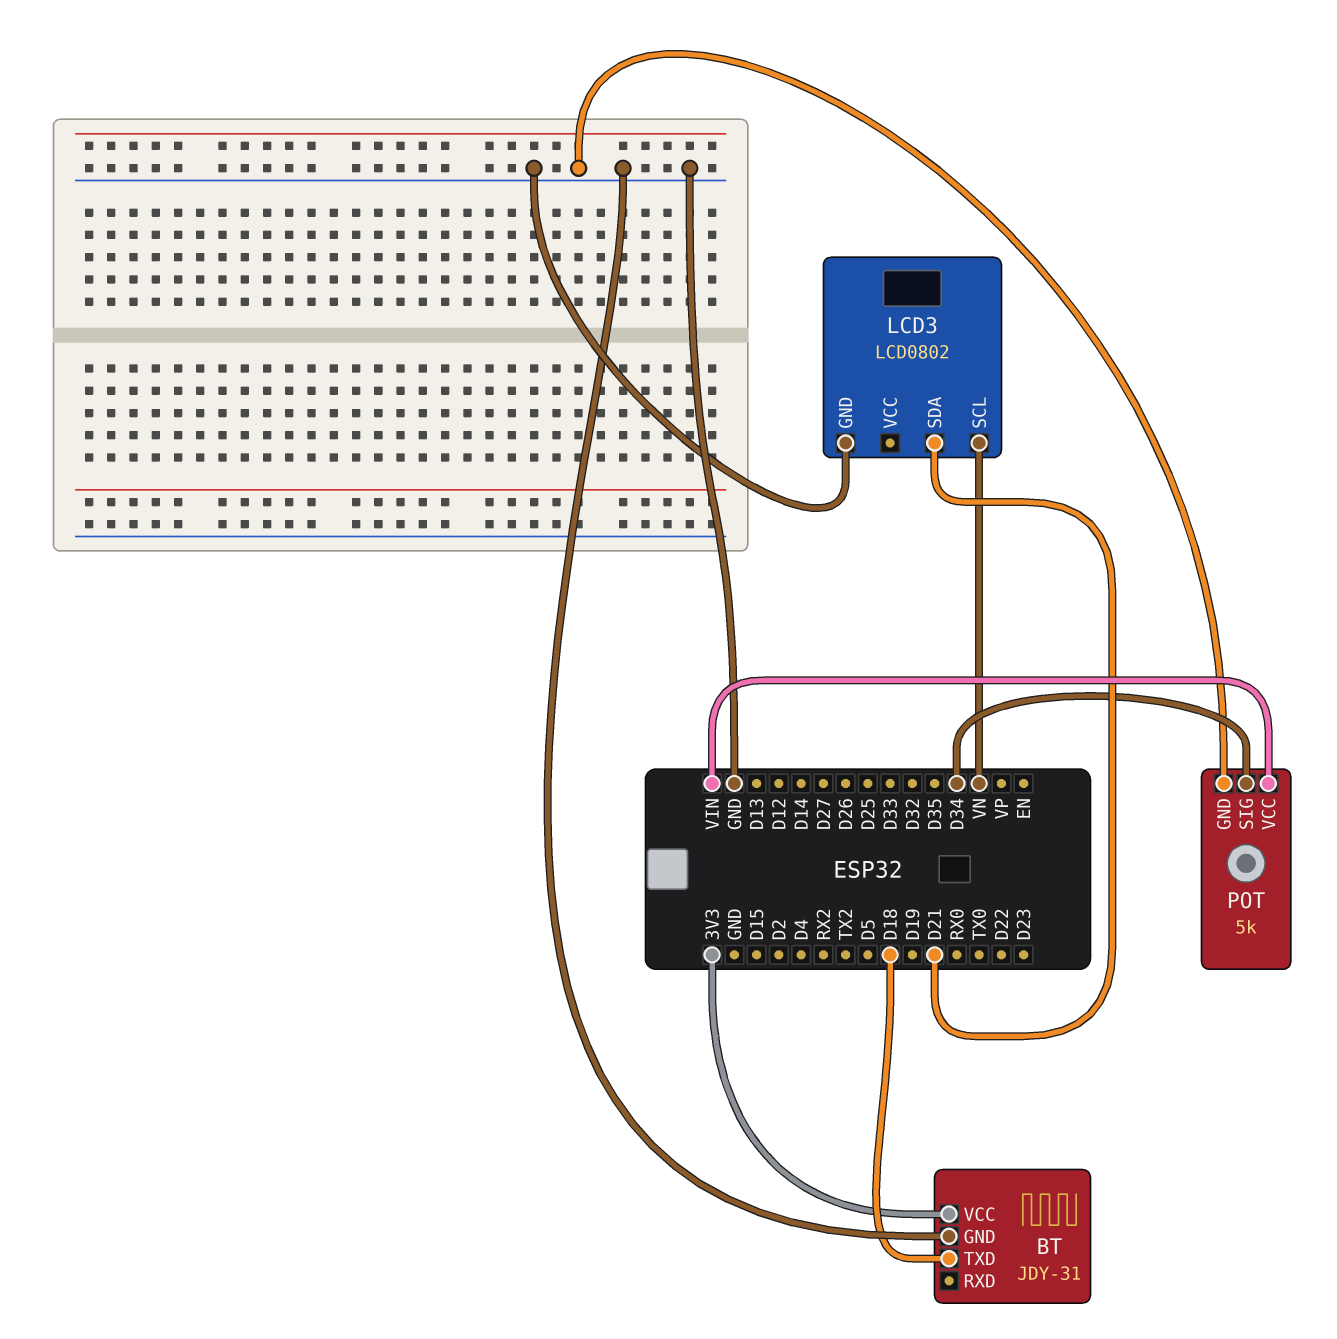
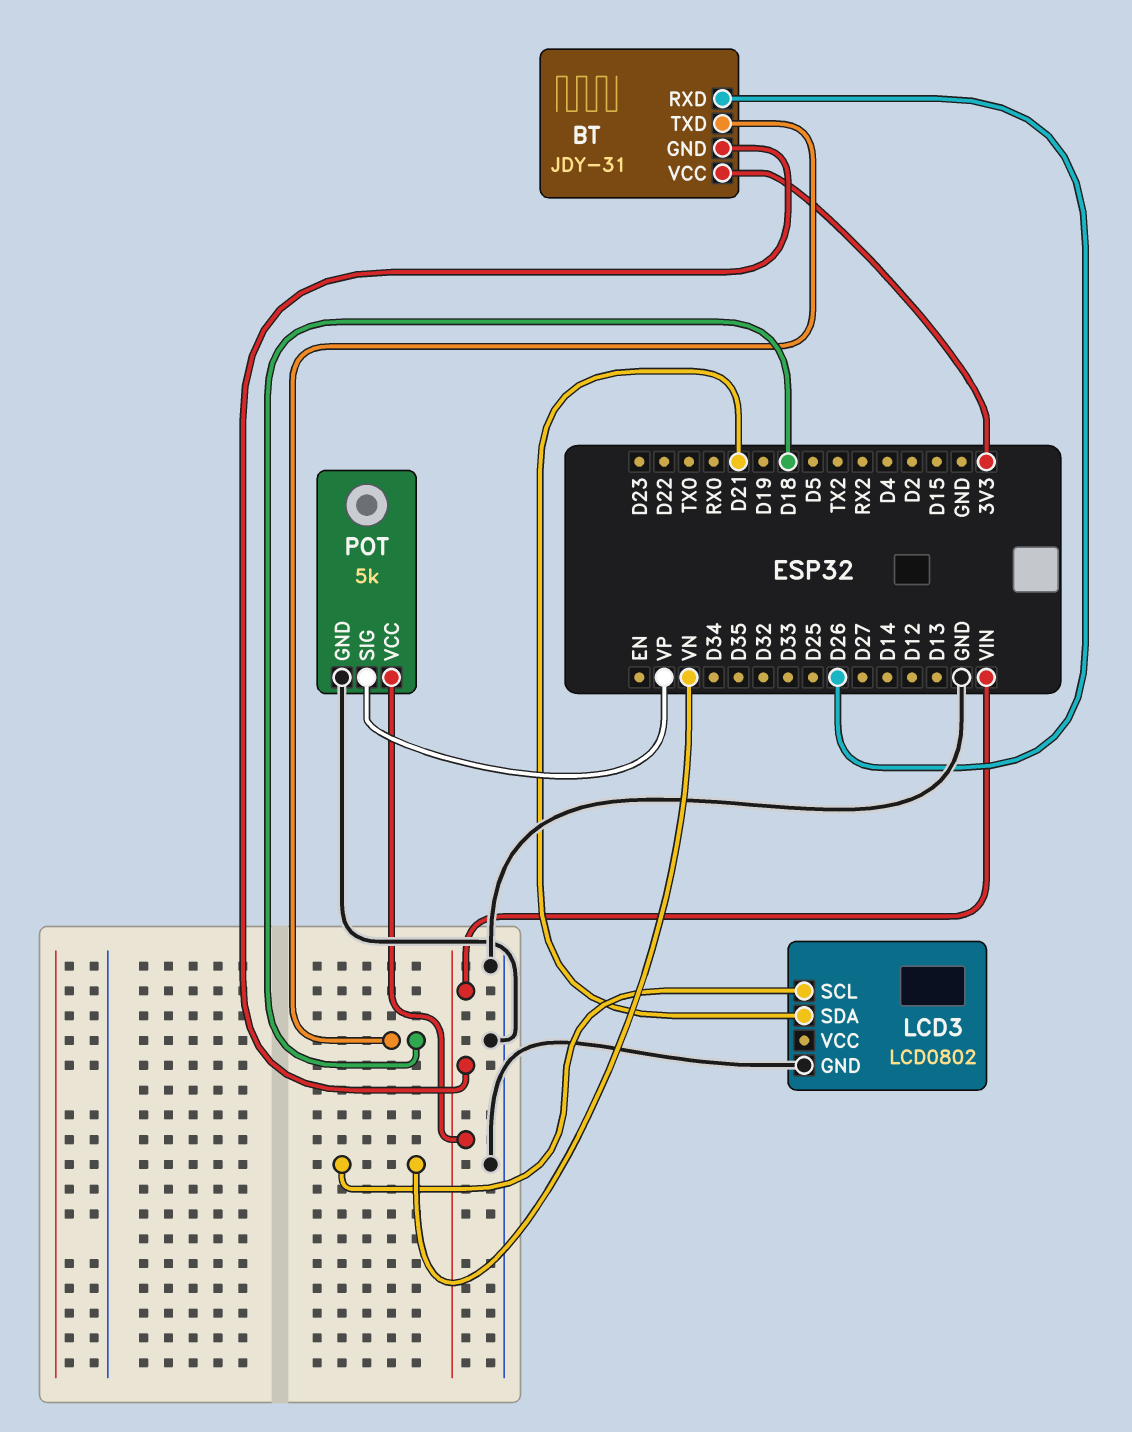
BT pin GND: GND -> VIN
BT pin RXD: none -> D26
POT pin SIG: D34 -> VP

